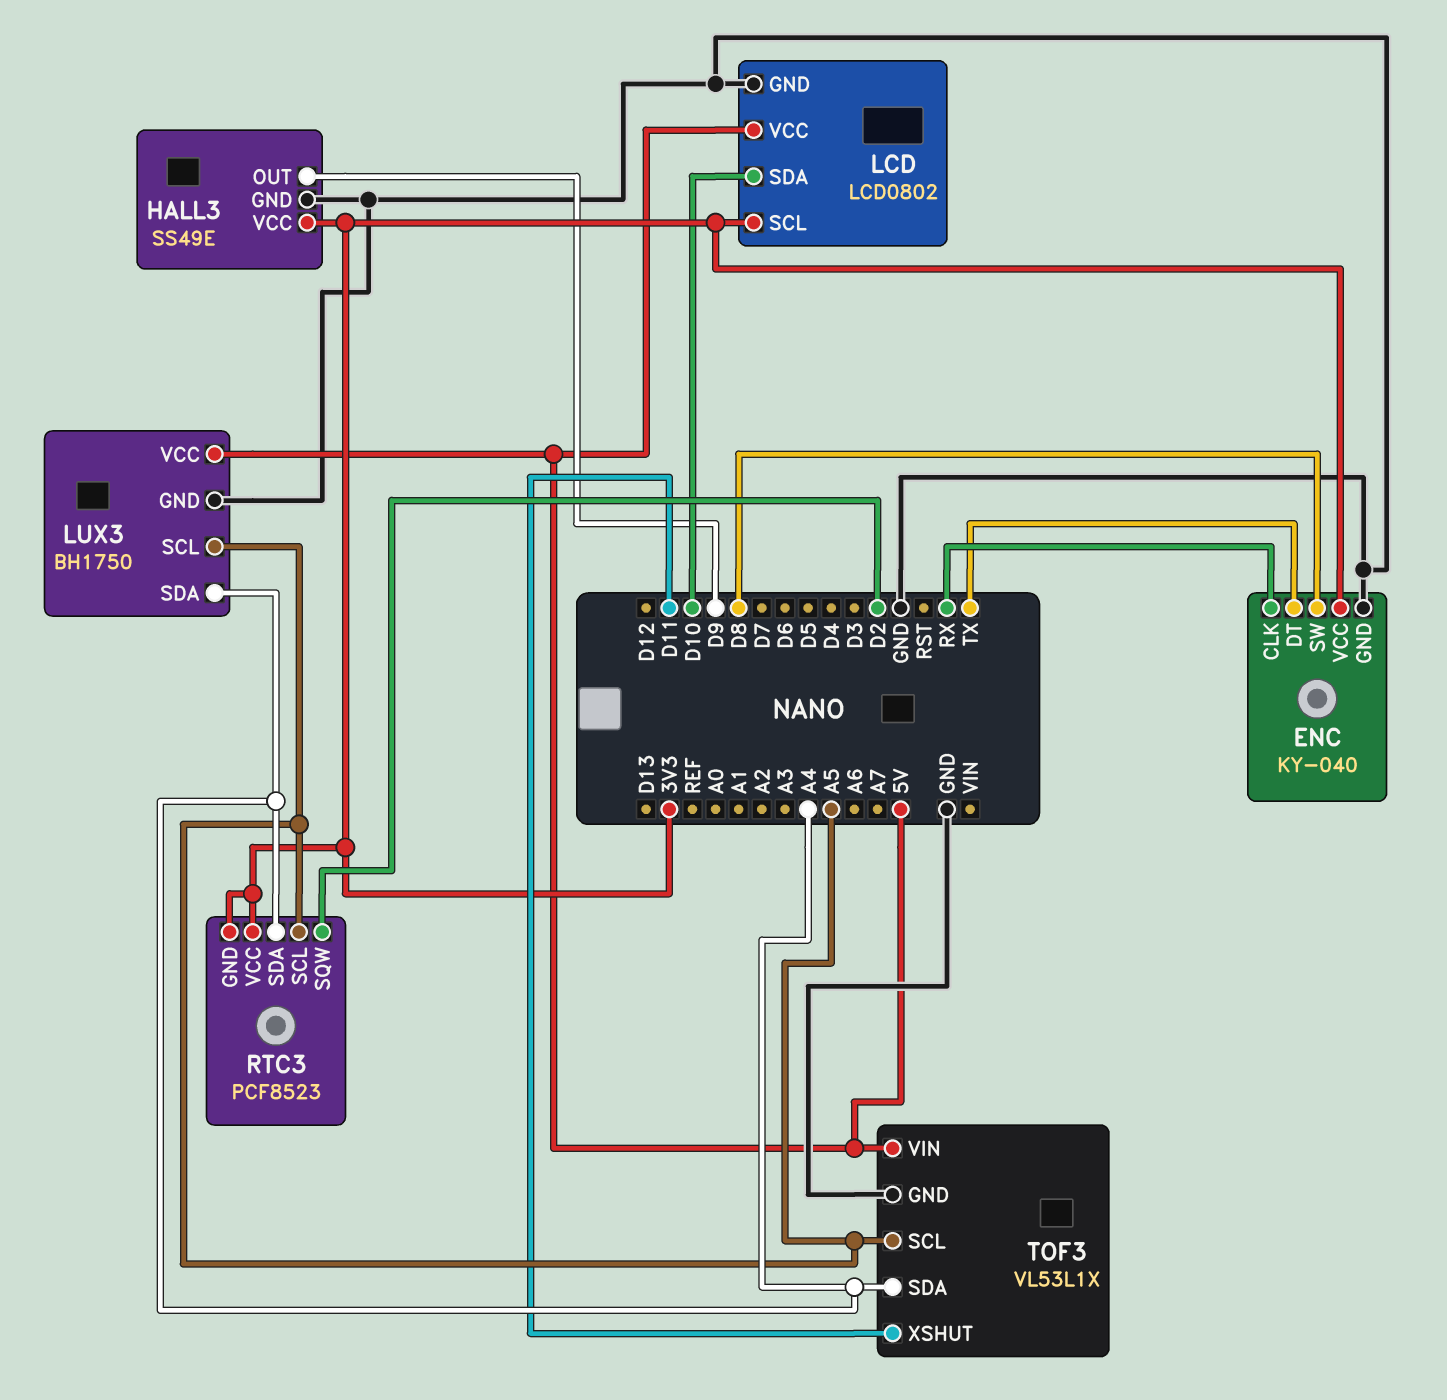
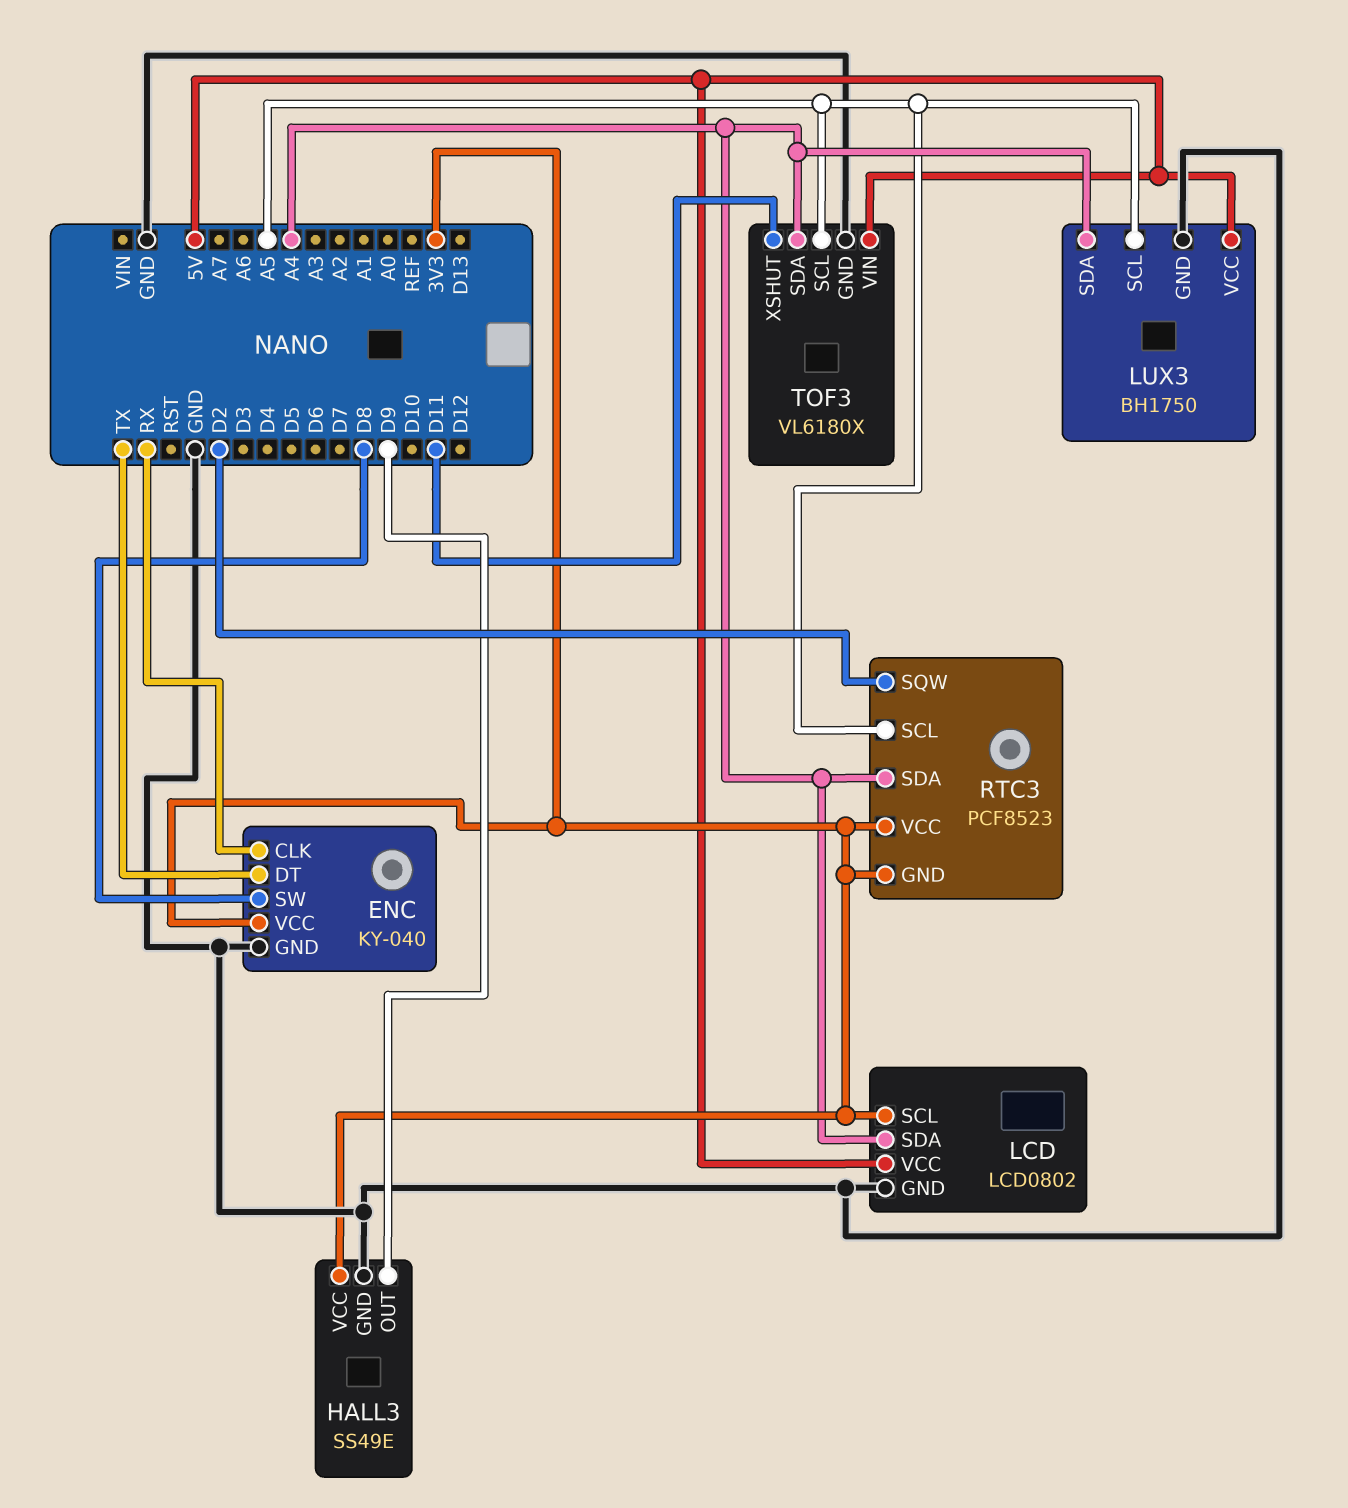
LCD pin SDA: D10 -> A4
TOF3: VL53L1X -> VL6180X

